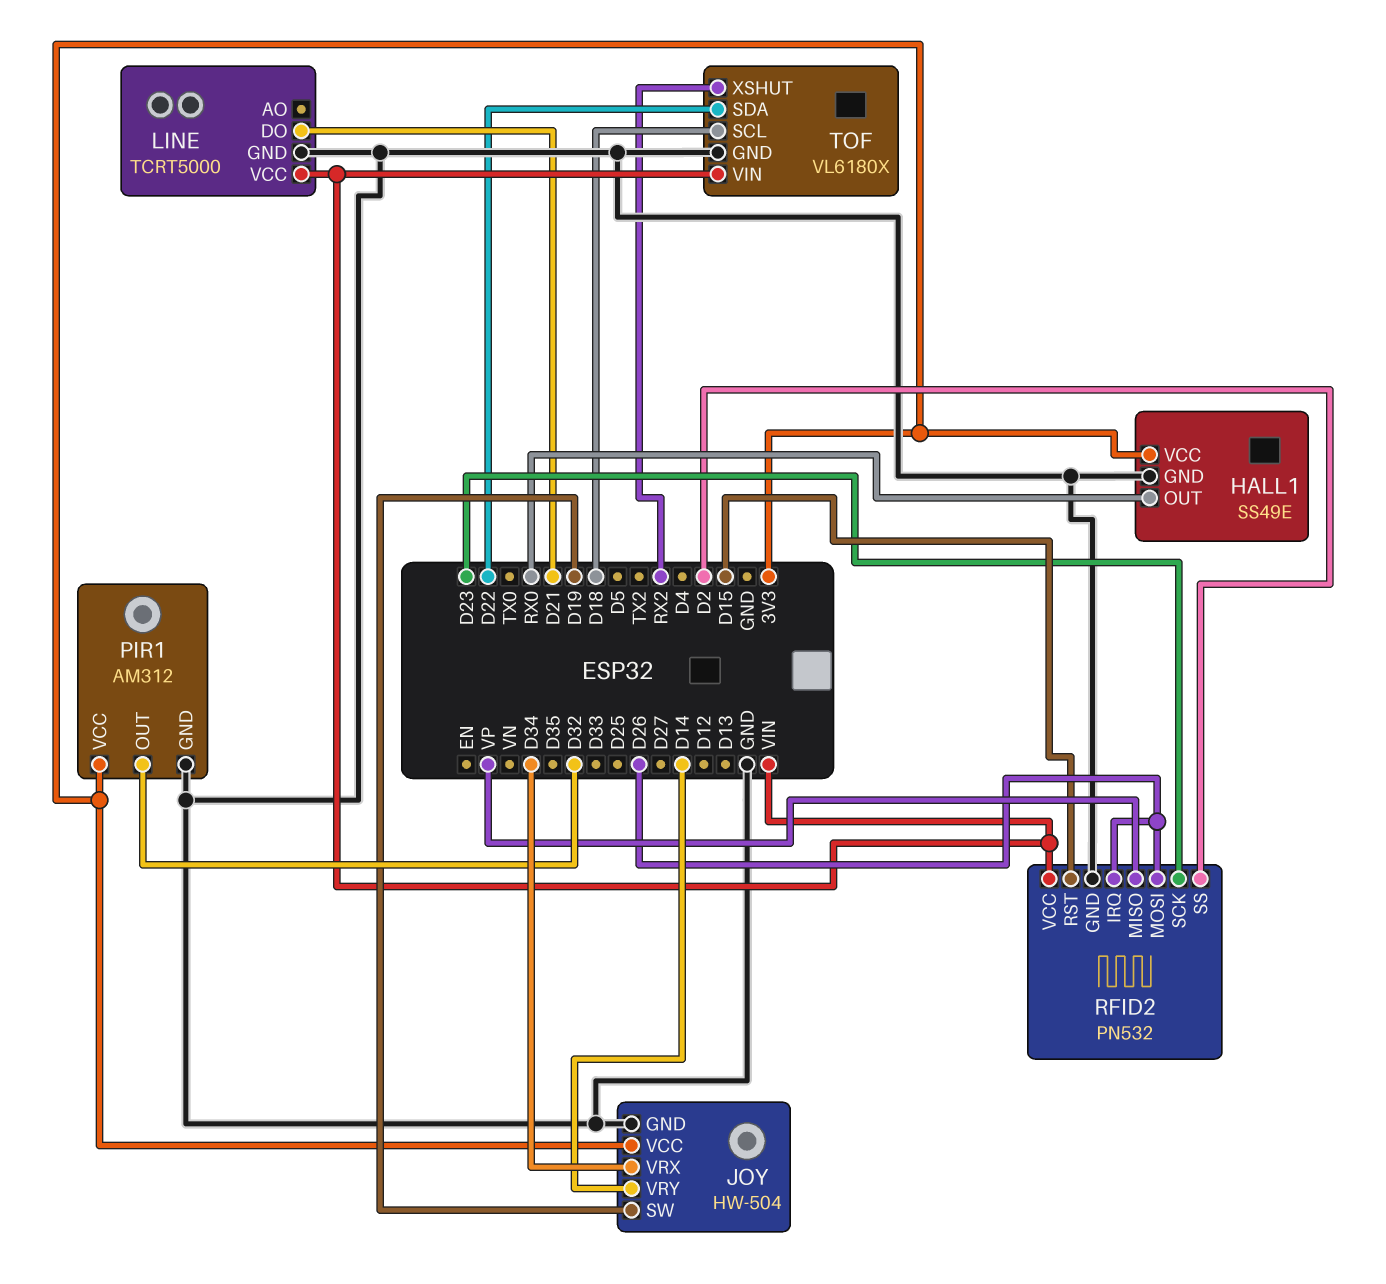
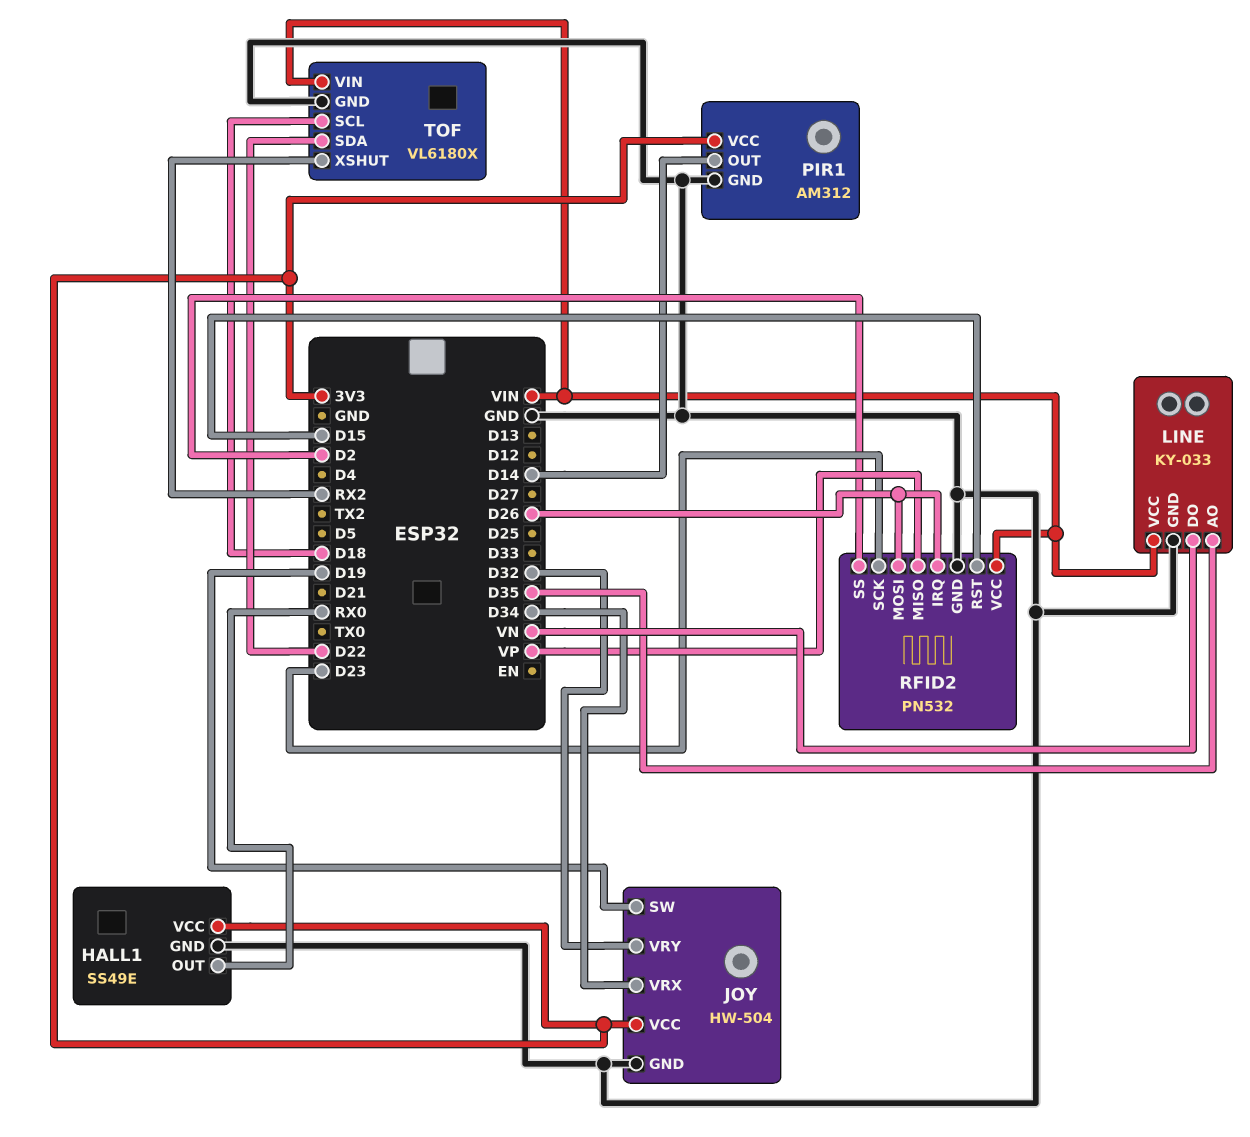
JOY pin VRY: D14 -> D32
LINE: TCRT5000 -> KY-033
LINE pin AO: none -> D35
LINE pin DO: D21 -> VN
PIR1 pin OUT: D32 -> D14

